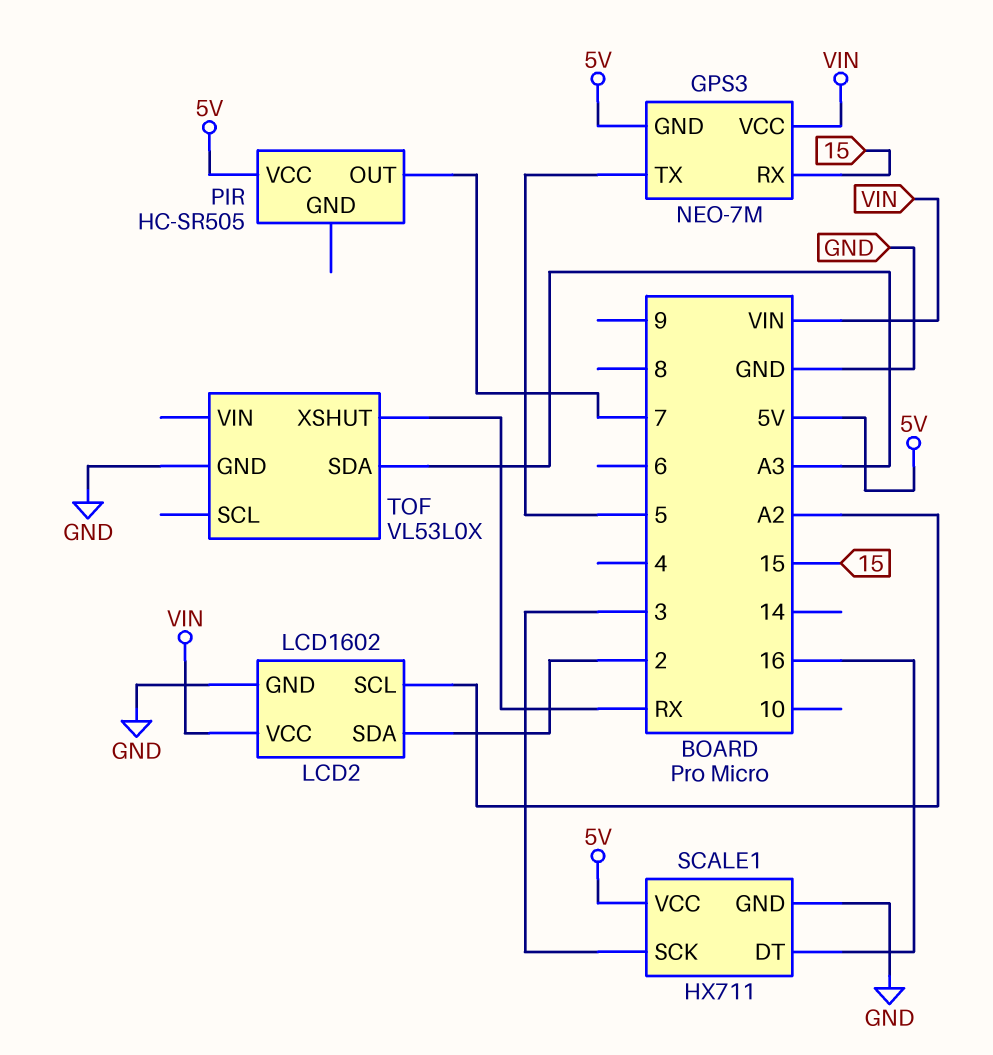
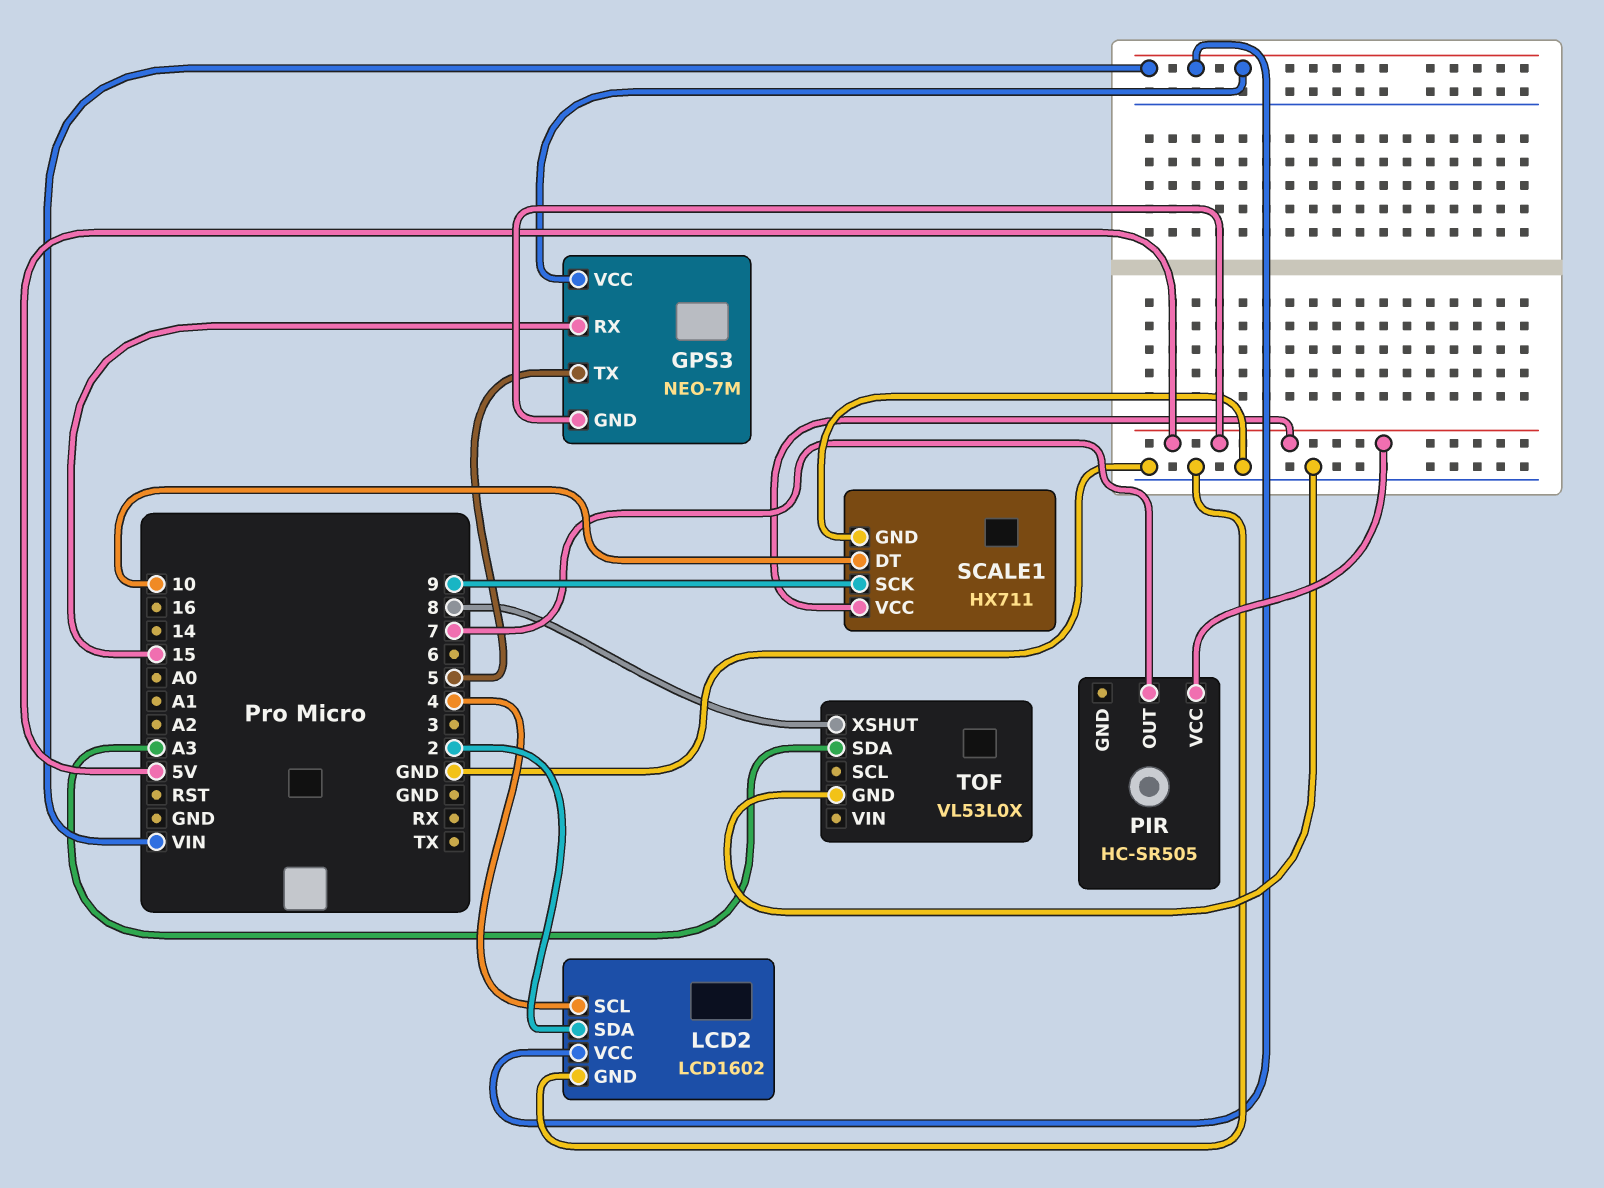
LCD2 pin SCL: A2 -> 4
SCALE1 pin DT: 16 -> 10
SCALE1 pin SCK: 3 -> 9
TOF pin XSHUT: RX -> 8

